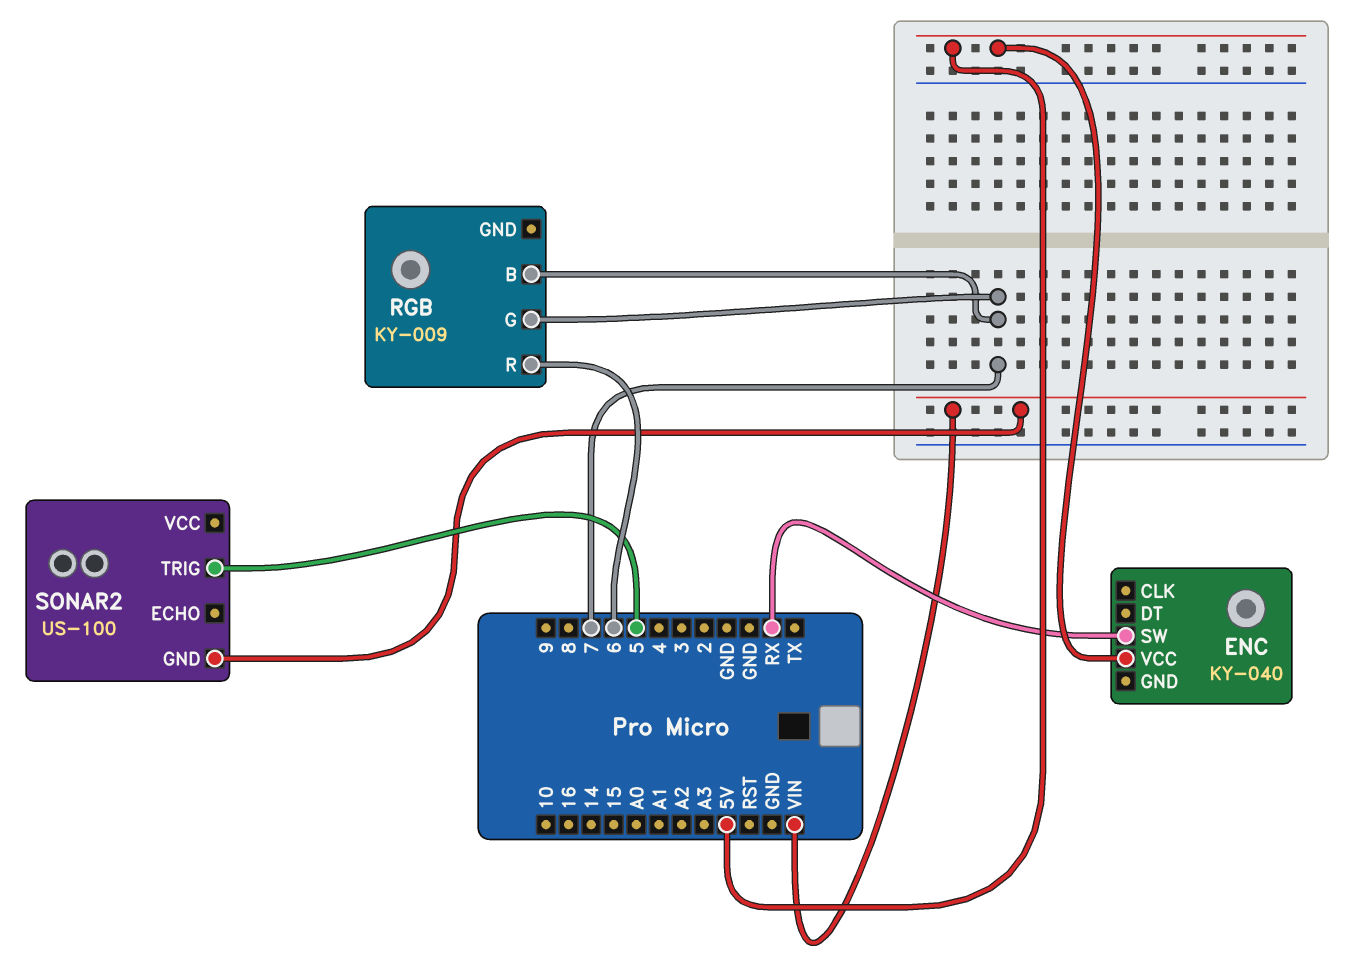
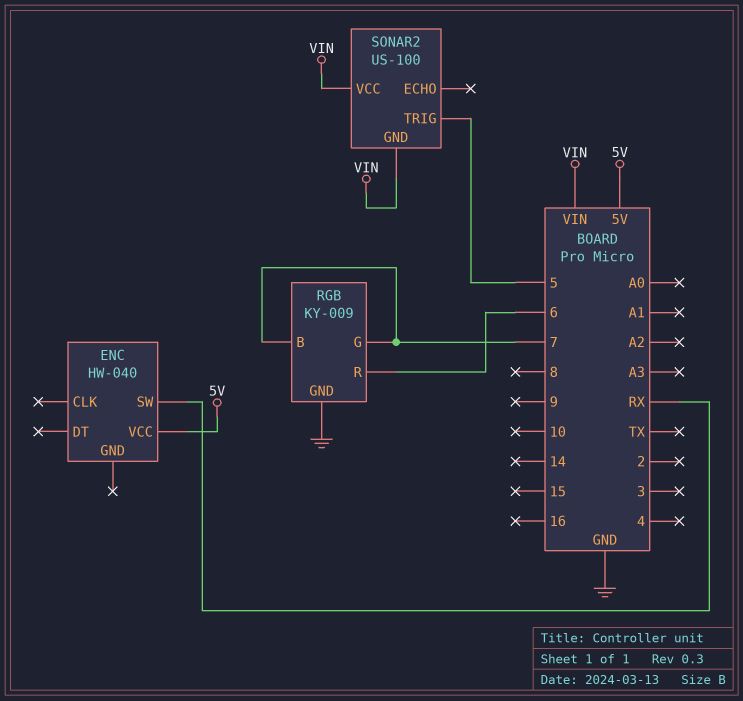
ENC: KY-040 -> HW-040
RGB pin GND: none -> GND
SONAR2 pin VCC: none -> VIN

